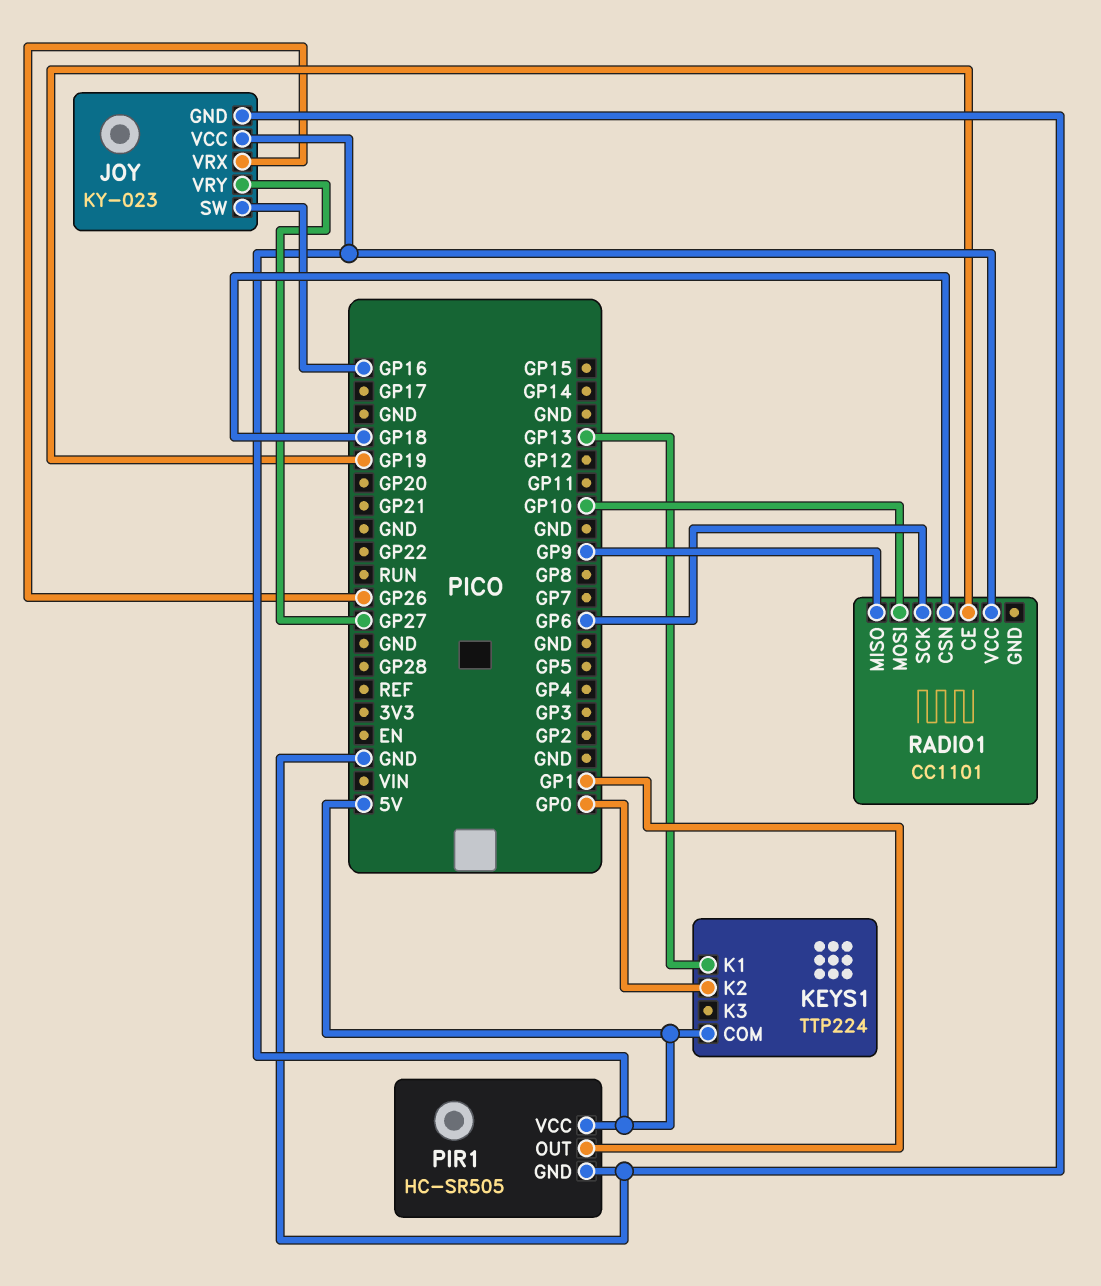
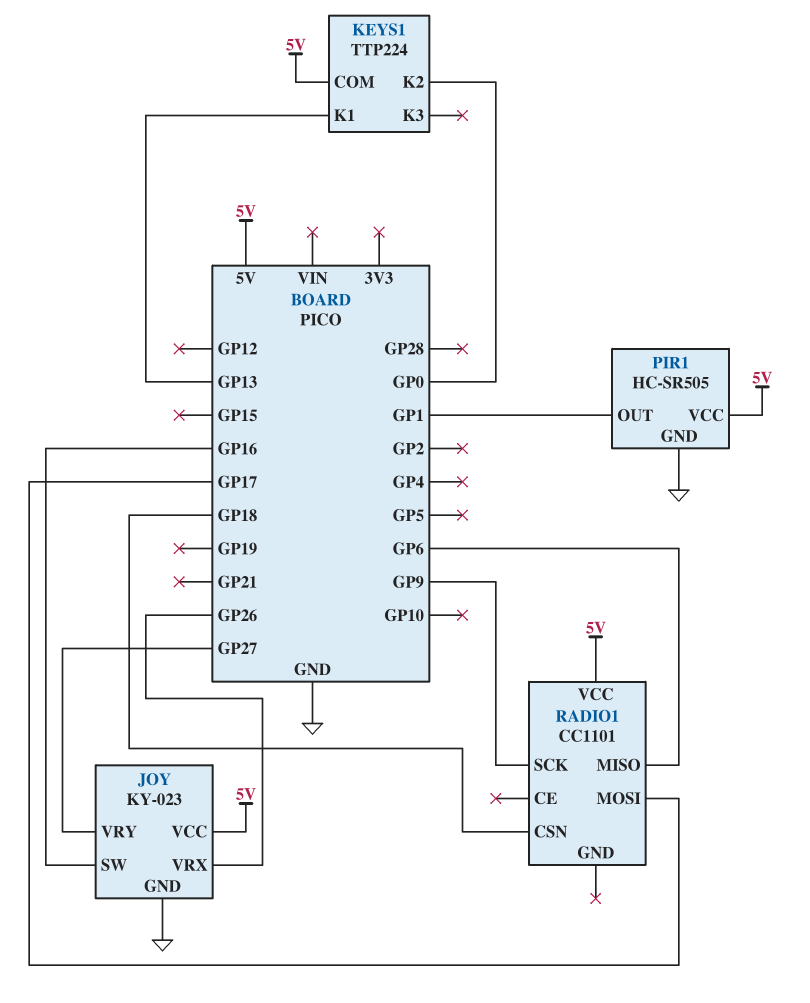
RADIO1 pin CE: GP19 -> none
RADIO1 pin MISO: GP9 -> GP6
RADIO1 pin MOSI: GP10 -> GP17
RADIO1 pin SCK: GP6 -> GP9

